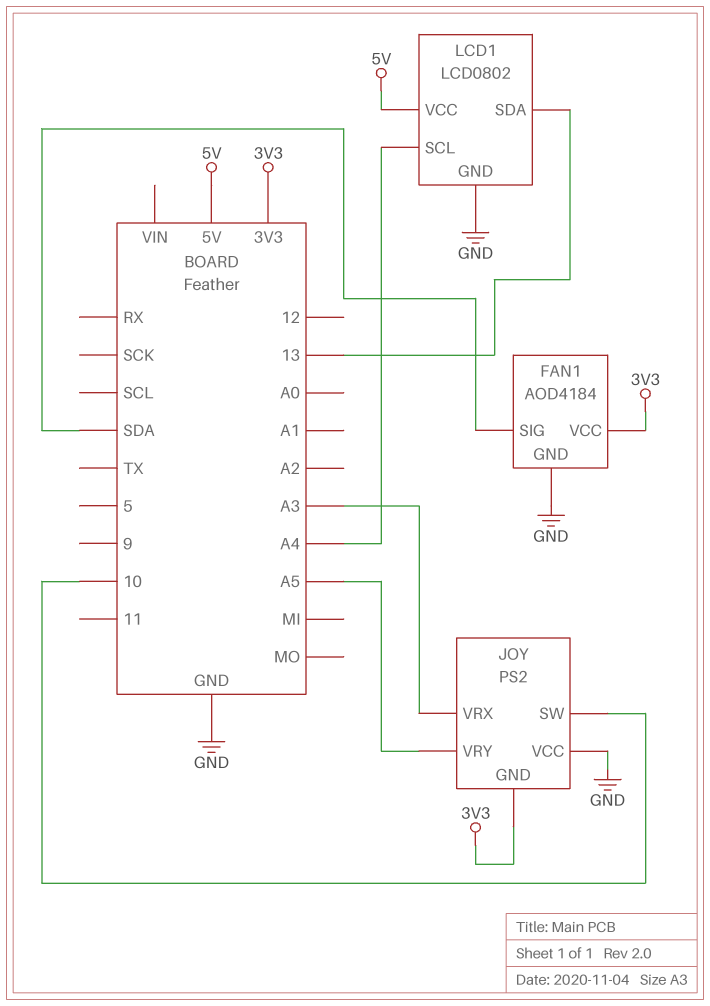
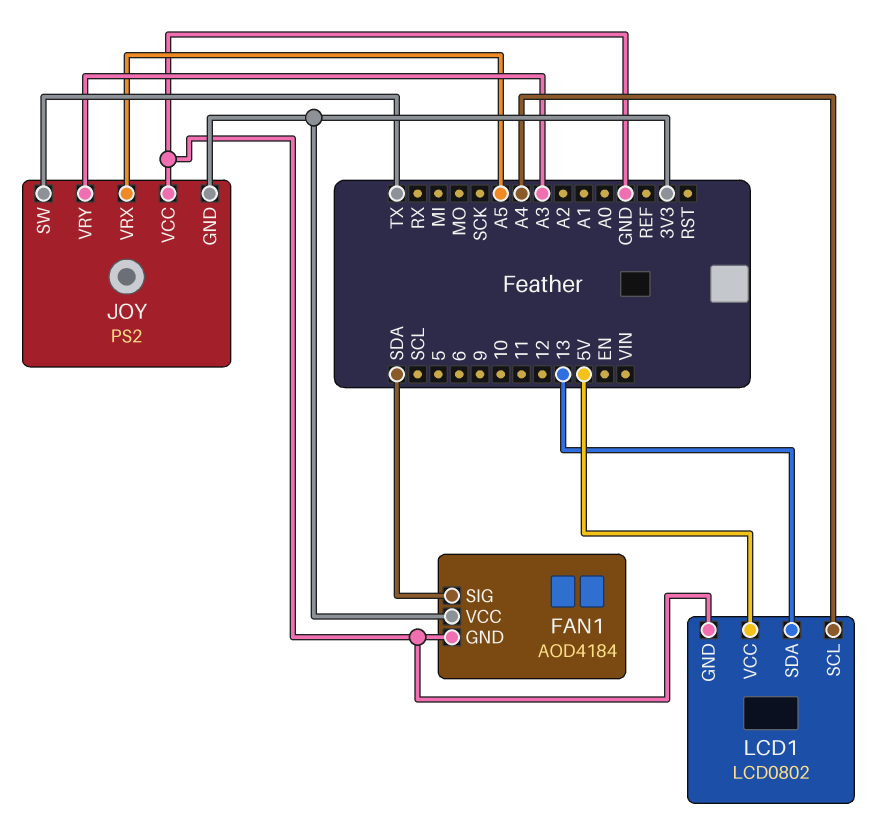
JOY pin SW: 10 -> TX
JOY pin VRX: A3 -> A5
JOY pin VRY: A5 -> A3

